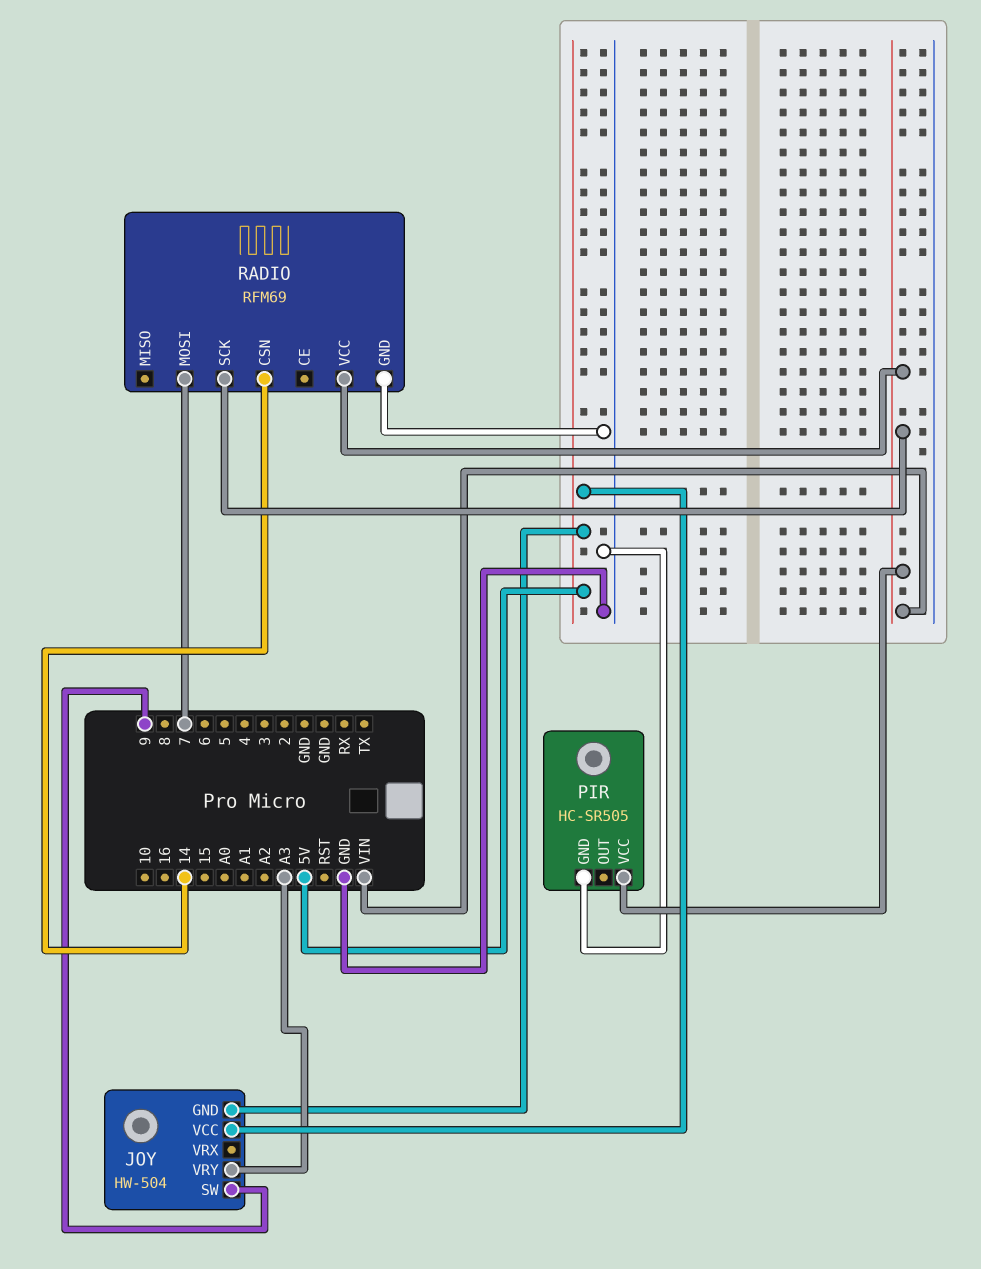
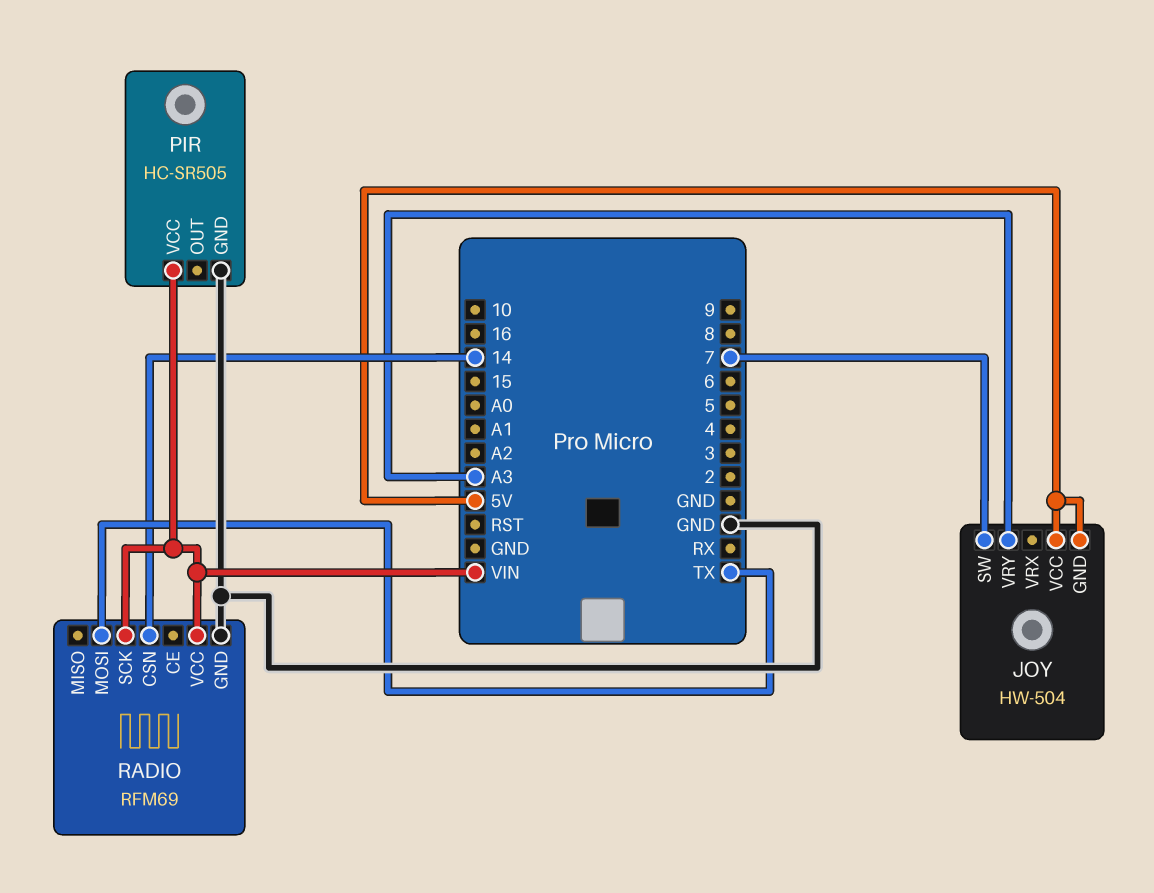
JOY pin SW: 9 -> 7
RADIO pin MOSI: 7 -> TX

